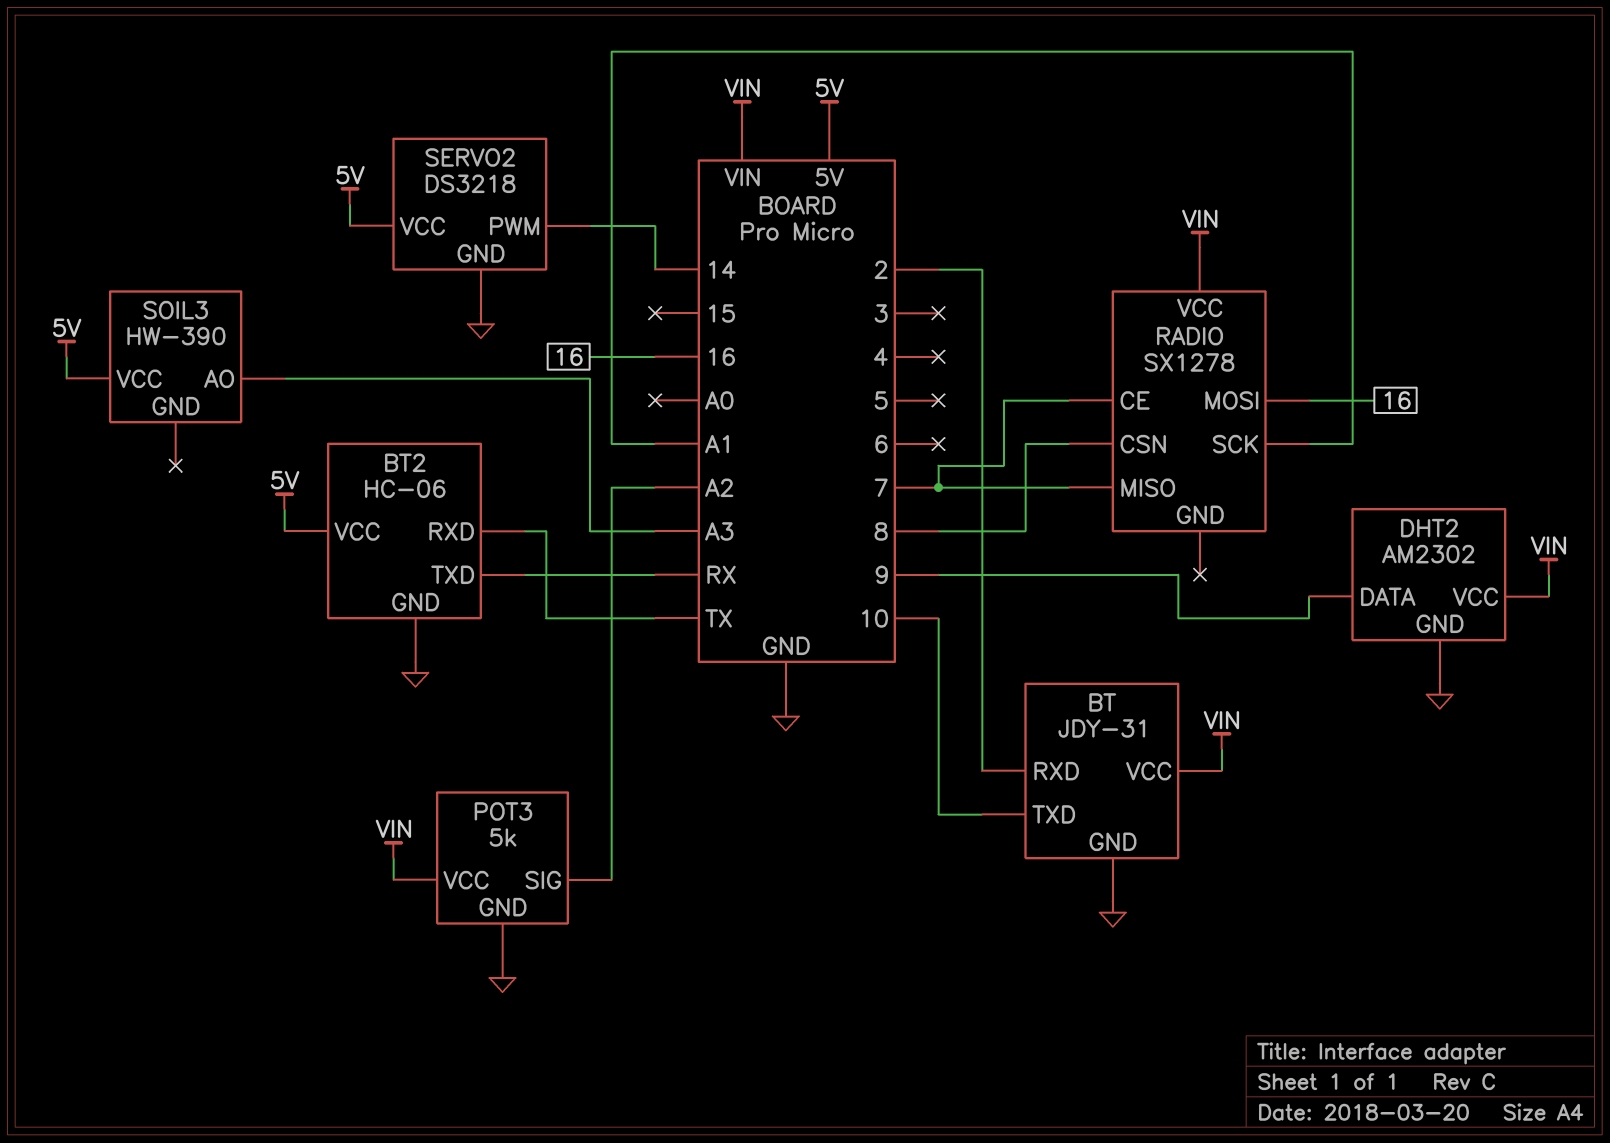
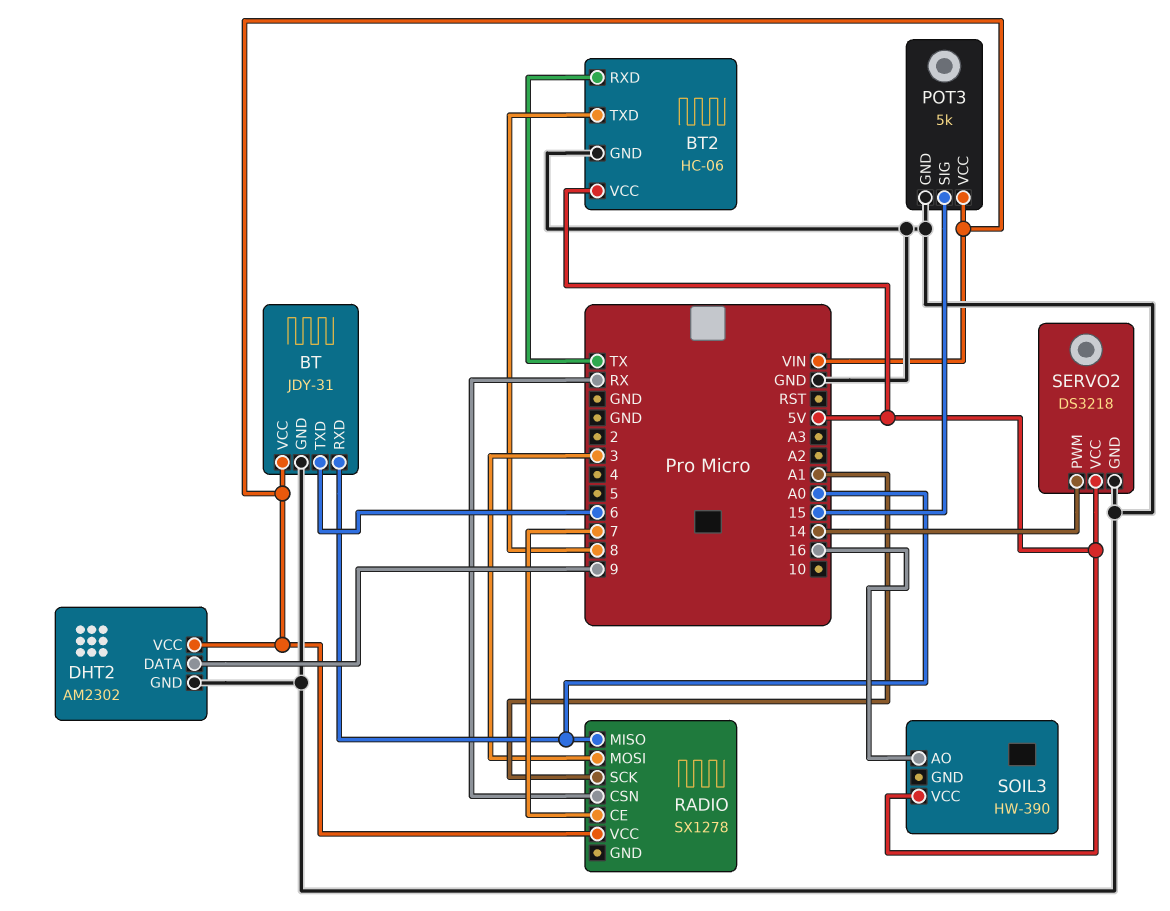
BT pin RXD: 2 -> A0
BT pin TXD: 10 -> 6
BT2 pin TXD: RX -> 8
POT3 pin SIG: A2 -> 15
RADIO pin CSN: 8 -> RX
RADIO pin MISO: 7 -> A0
RADIO pin MOSI: 16 -> 3
SOIL3 pin AO: A3 -> 16

